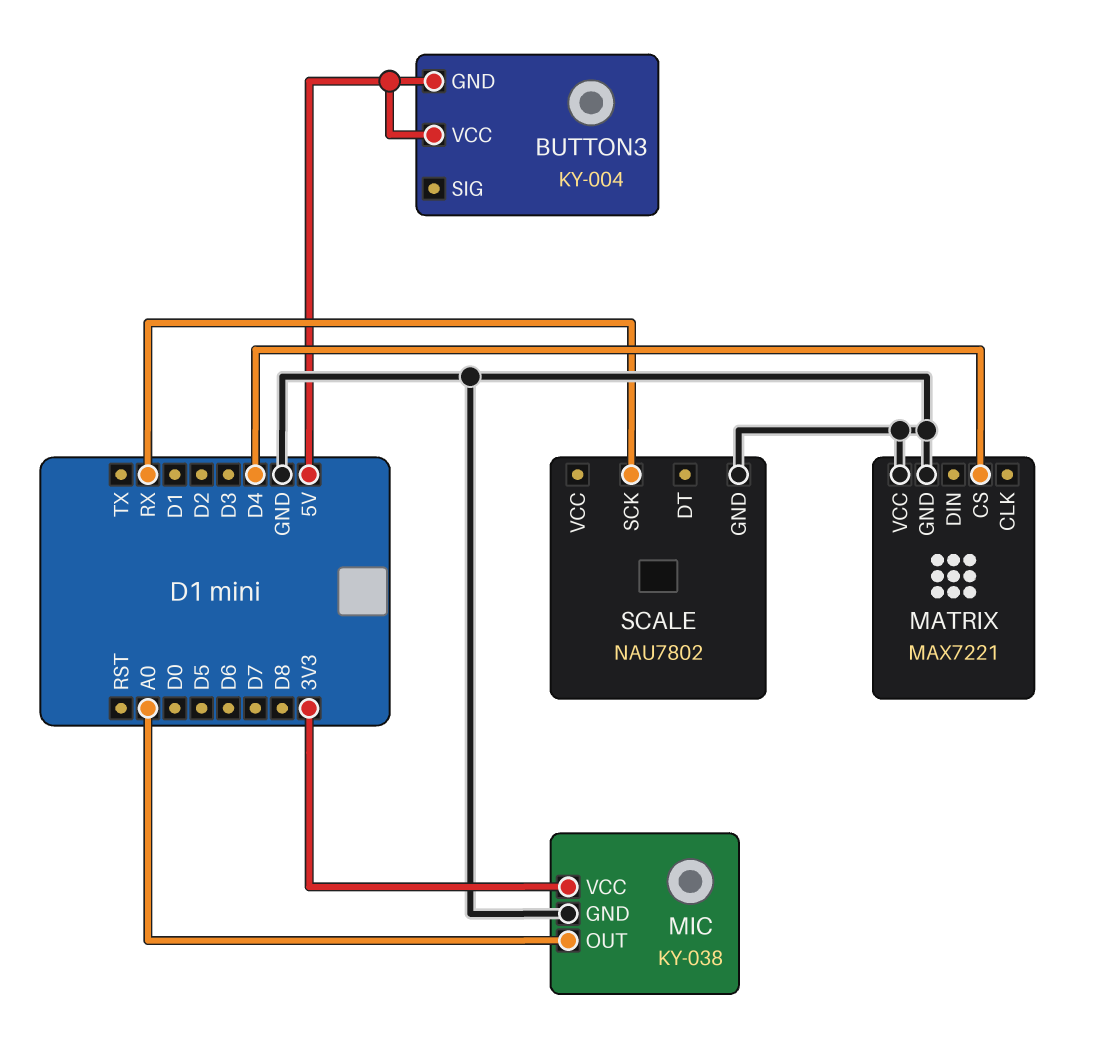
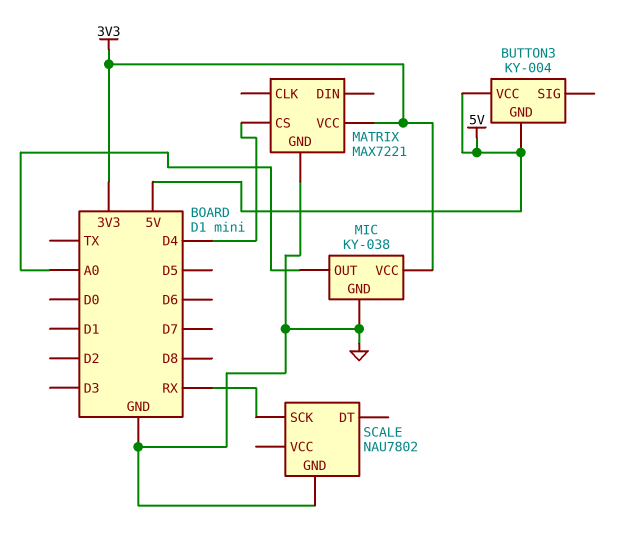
MATRIX pin VCC: GND -> 3V3

